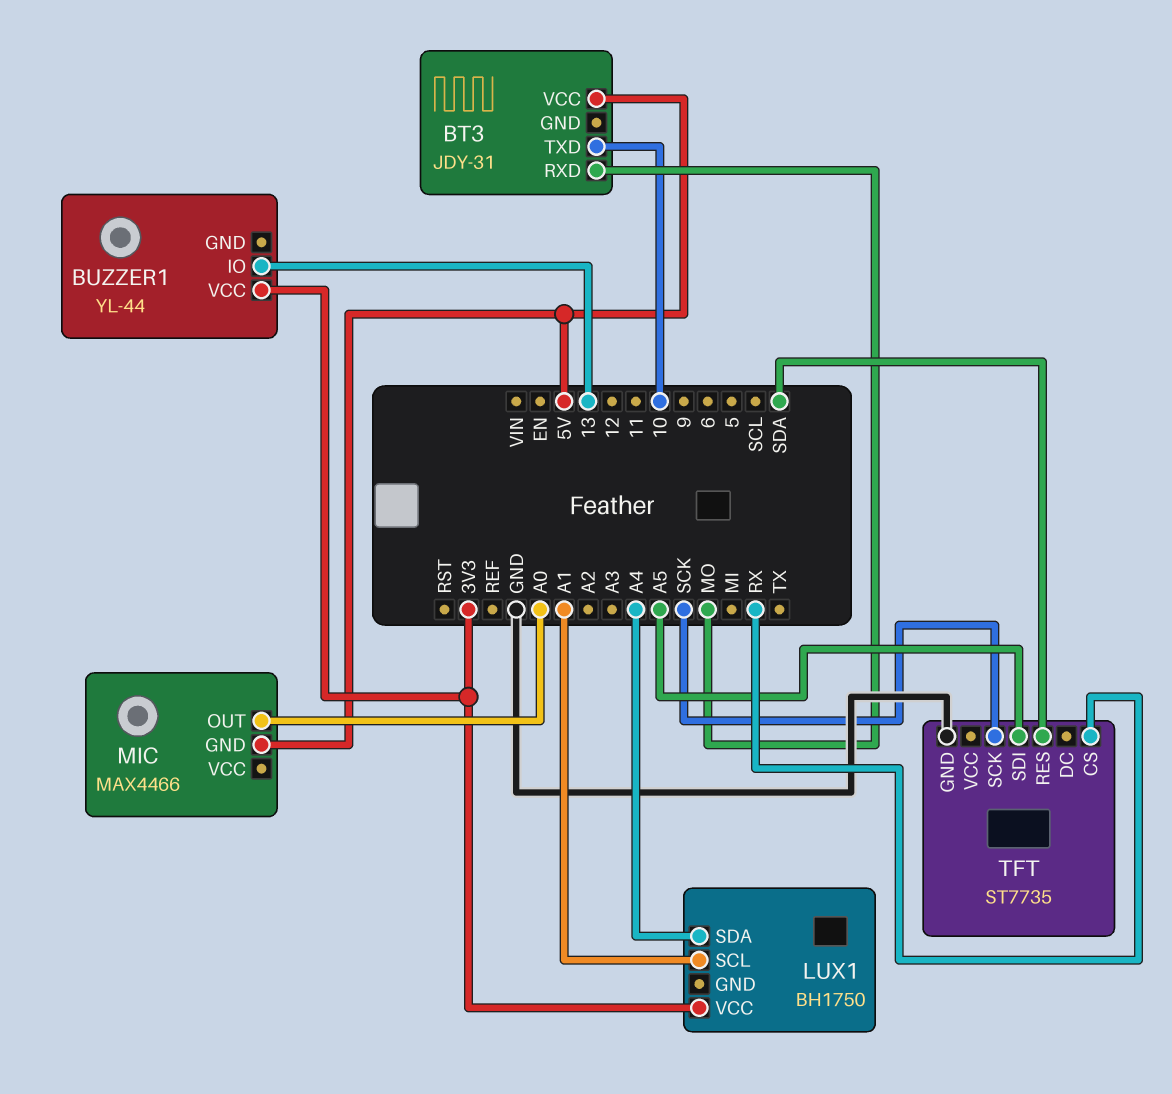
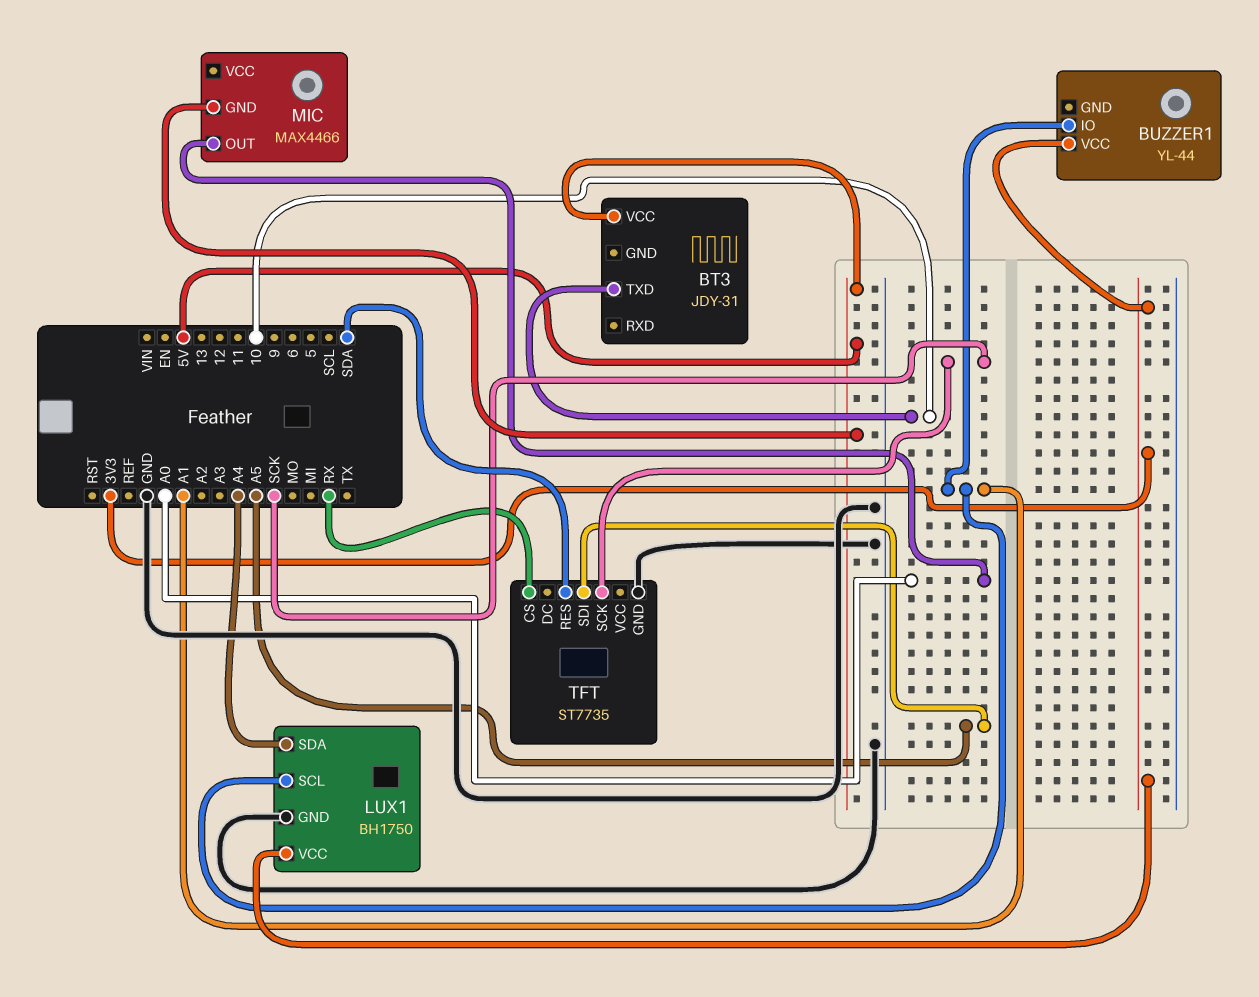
BT3 pin RXD: MO -> none
BUZZER1 pin IO: 13 -> A1
LUX1 pin GND: none -> GND

